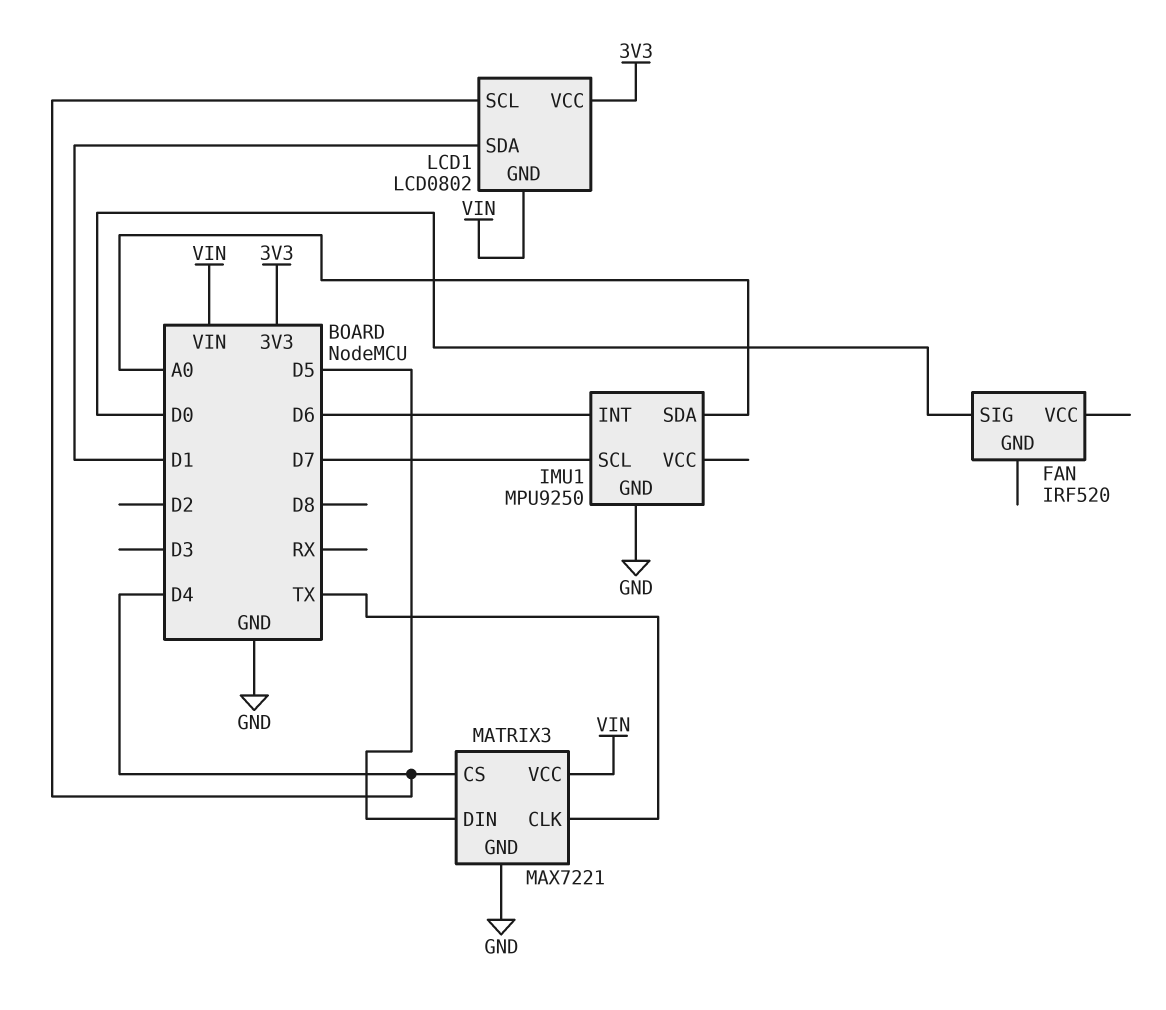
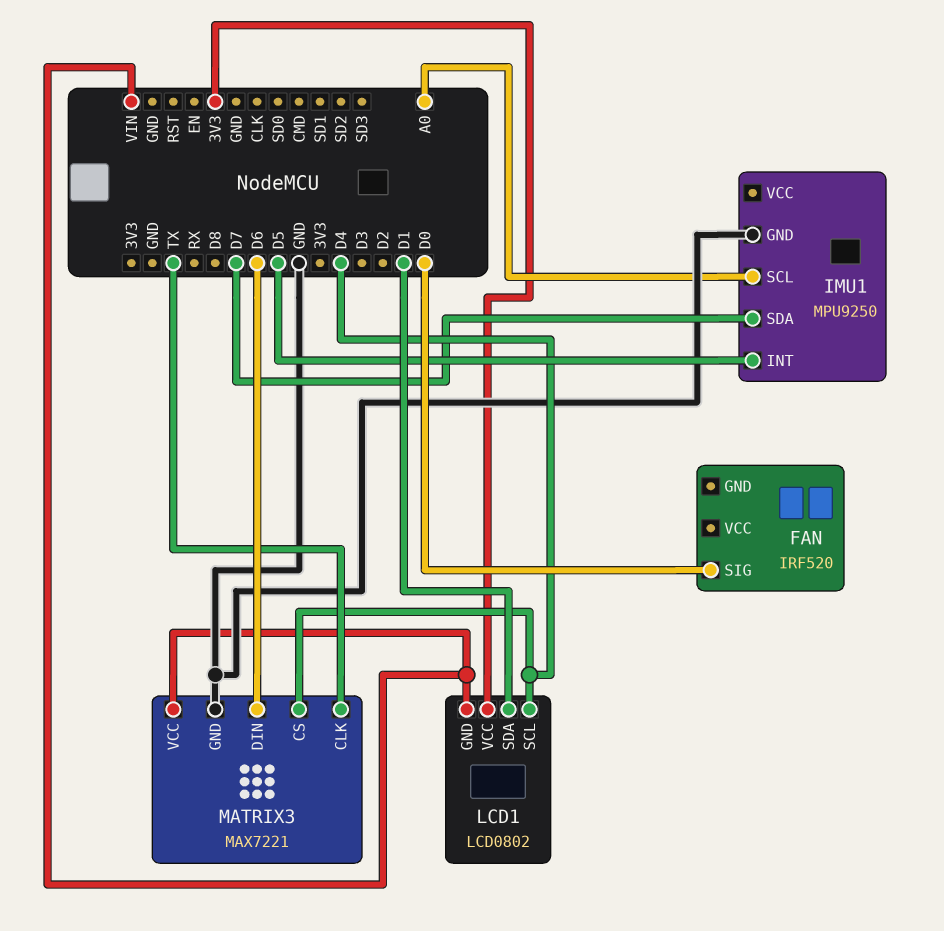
IMU1 pin INT: D6 -> D5
IMU1 pin SCL: D7 -> A0
IMU1 pin SDA: A0 -> D7
MATRIX3 pin DIN: D5 -> D6

